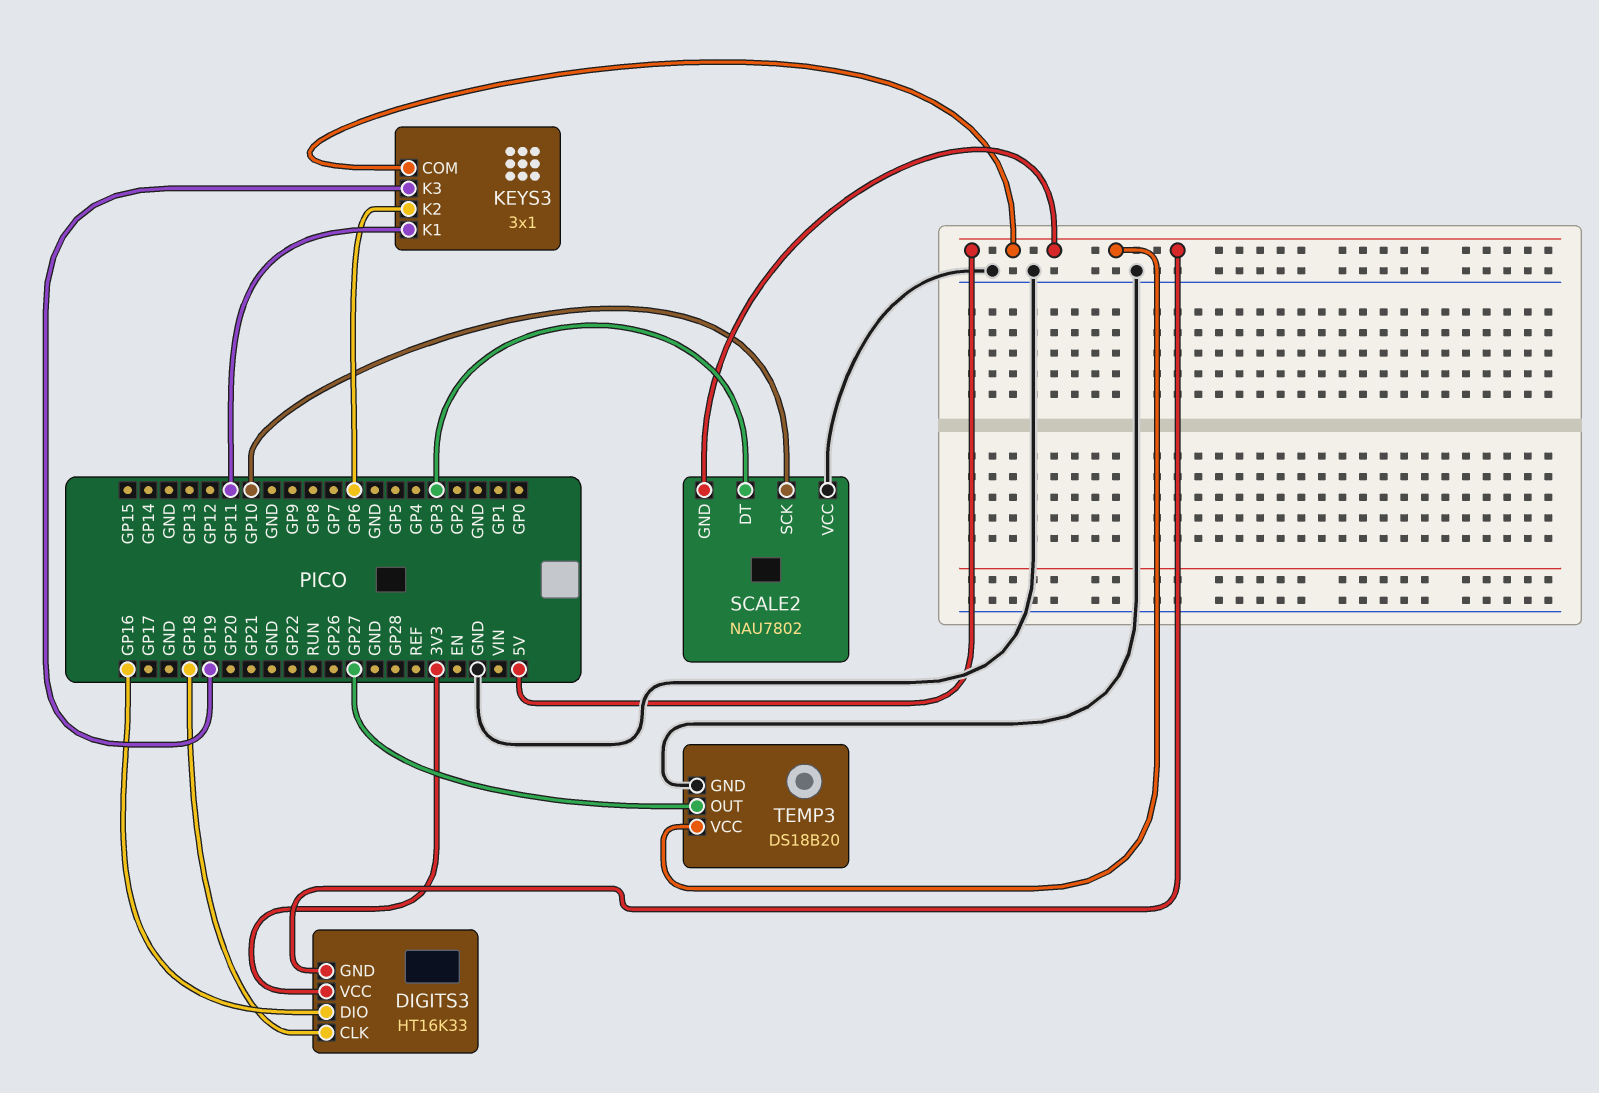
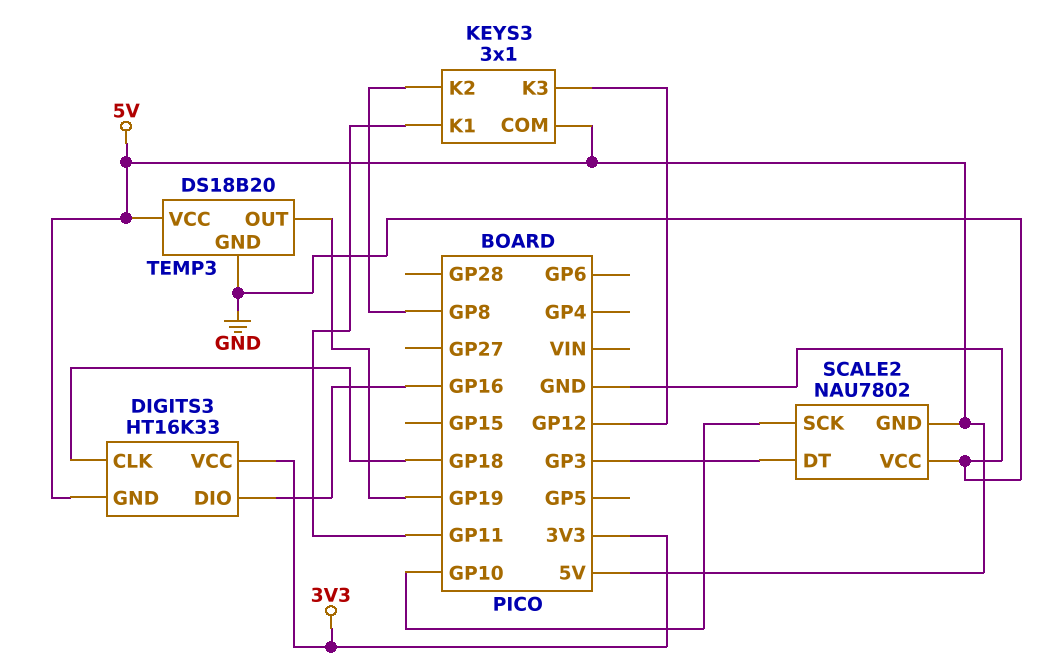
KEYS3 pin K2: GP6 -> GP8
KEYS3 pin K3: GP19 -> GP12
TEMP3 pin OUT: GP27 -> GP19

